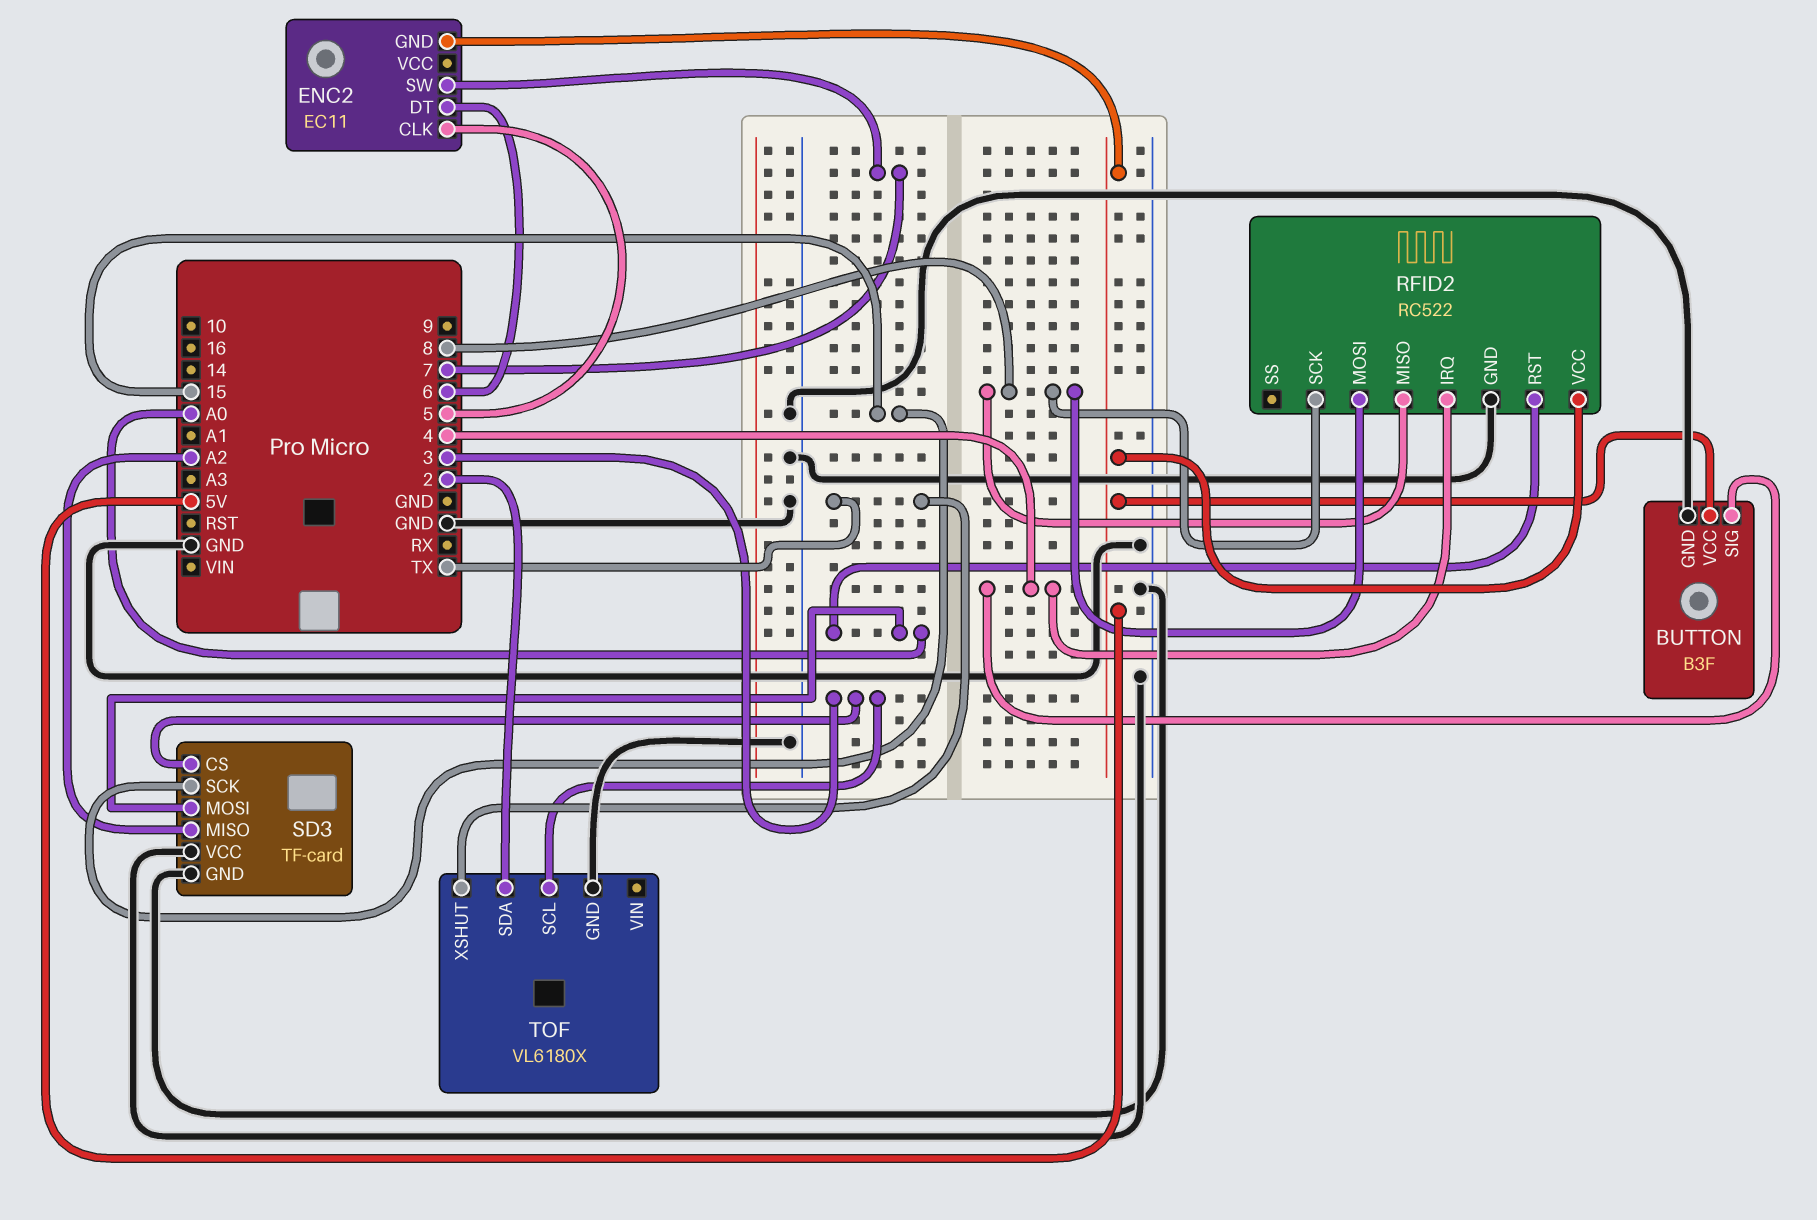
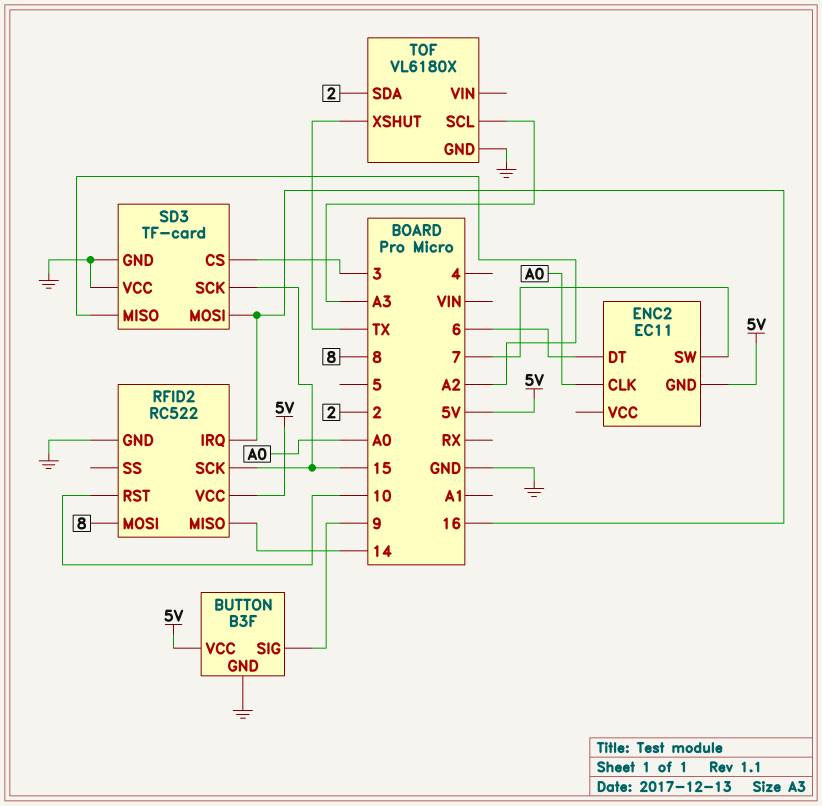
BUTTON pin SIG: 4 -> 9
ENC2 pin CLK: 5 -> A0
RFID2 pin IRQ: 4 -> 16
RFID2 pin MISO: 8 -> 14
RFID2 pin RST: A0 -> 10
RFID2 pin SCK: 8 -> 15
SD3 pin MOSI: A0 -> 16
TOF pin SCL: 3 -> A3

